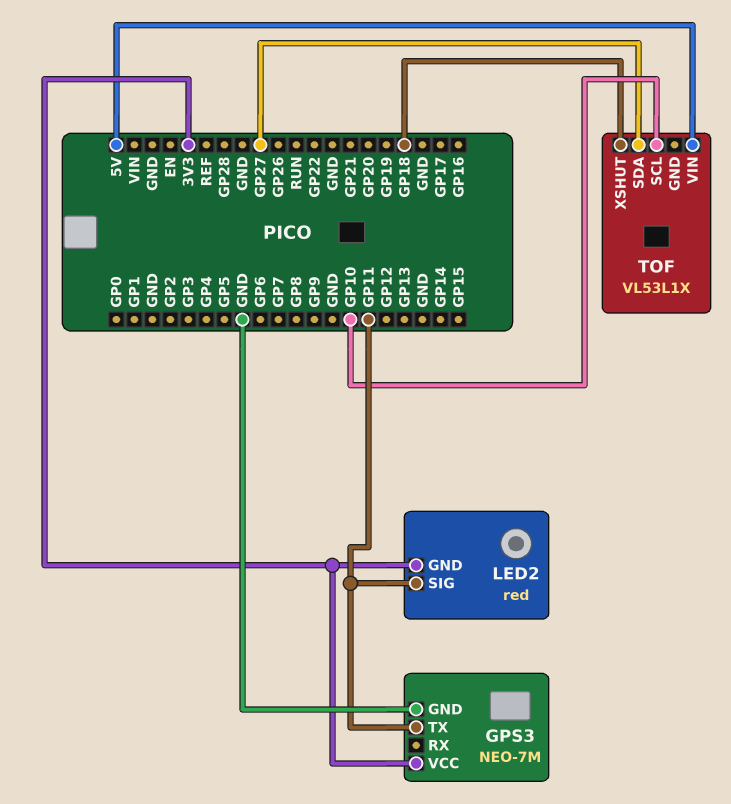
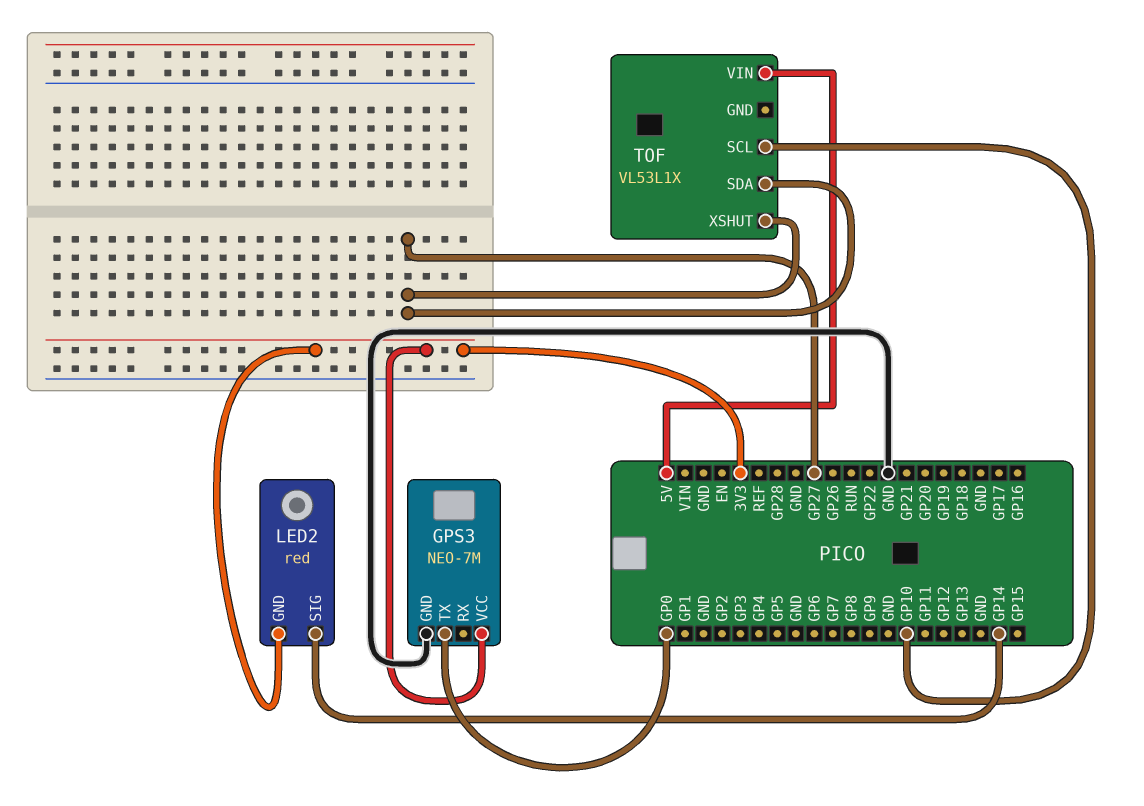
GPS3 pin TX: GP11 -> GP0
LED2 pin SIG: GP11 -> GP14
TOF pin XSHUT: GP18 -> GP27

